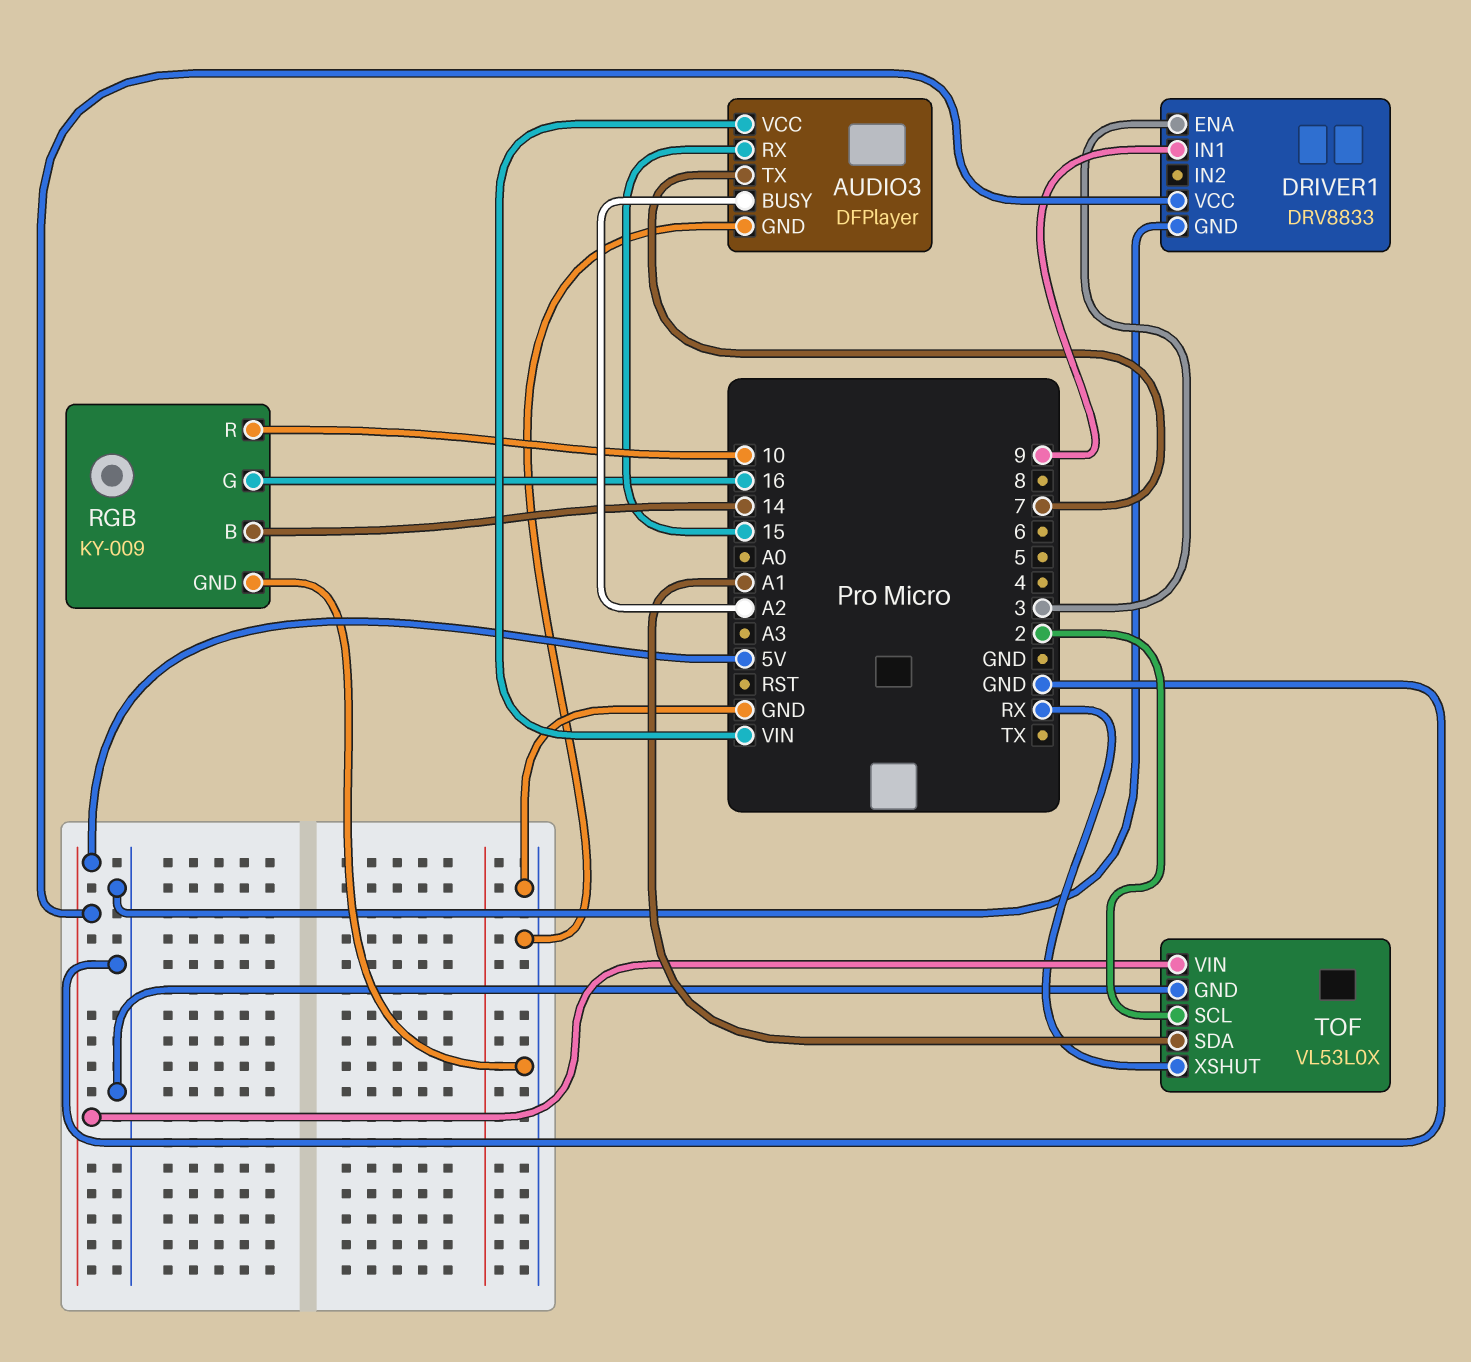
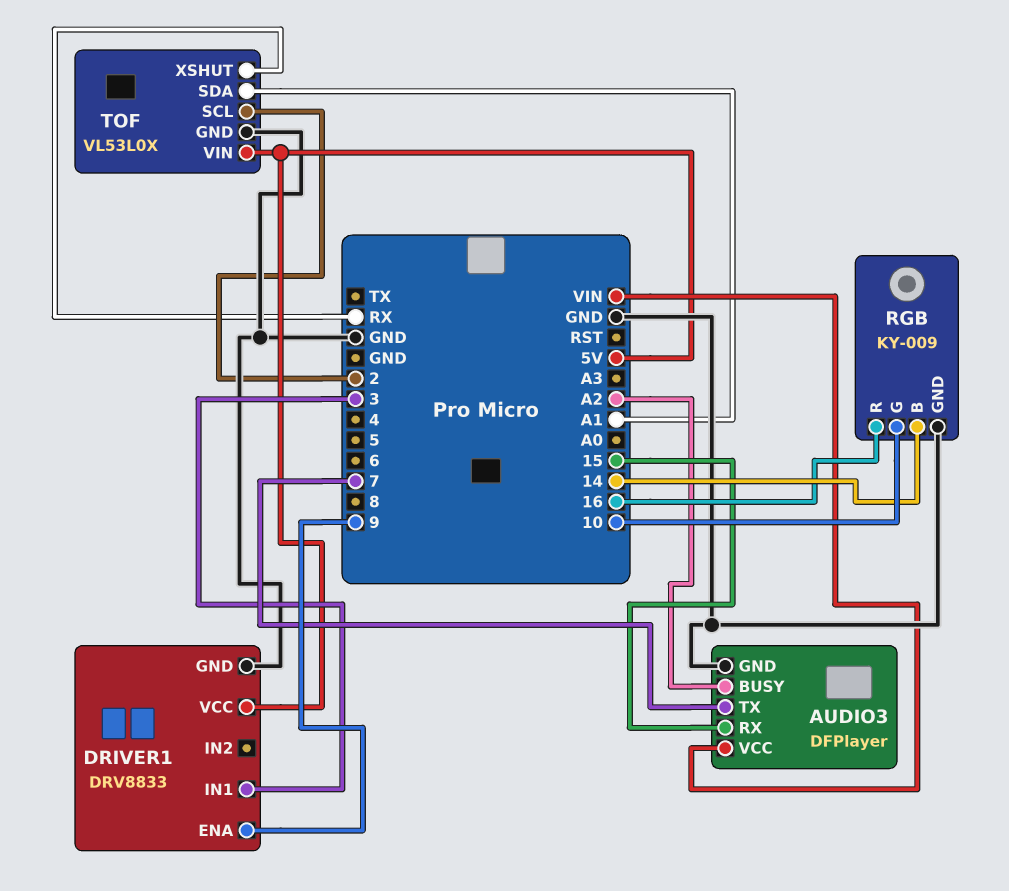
DRIVER1 pin ENA: 3 -> 9
DRIVER1 pin IN1: 9 -> 3
RGB pin G: 16 -> 10
RGB pin R: 10 -> 16

